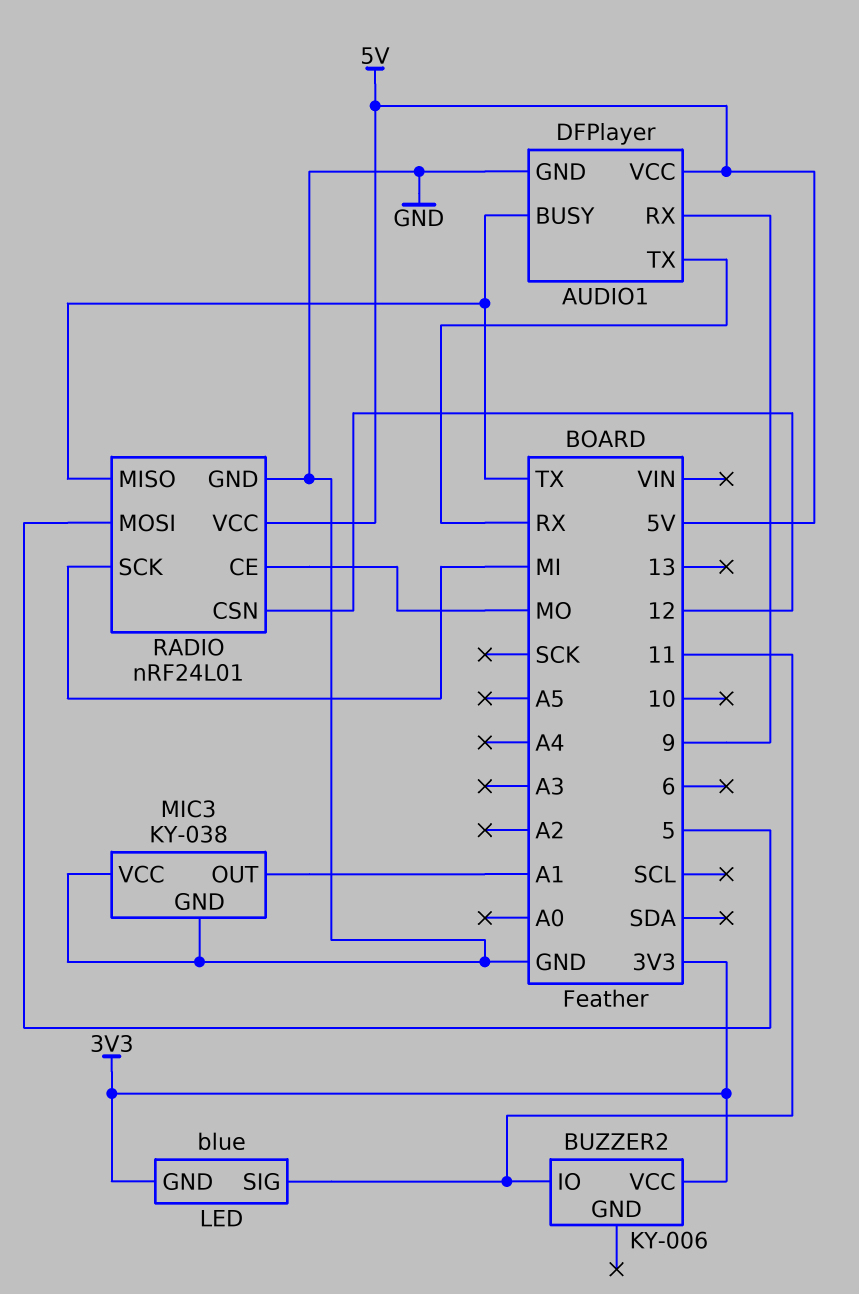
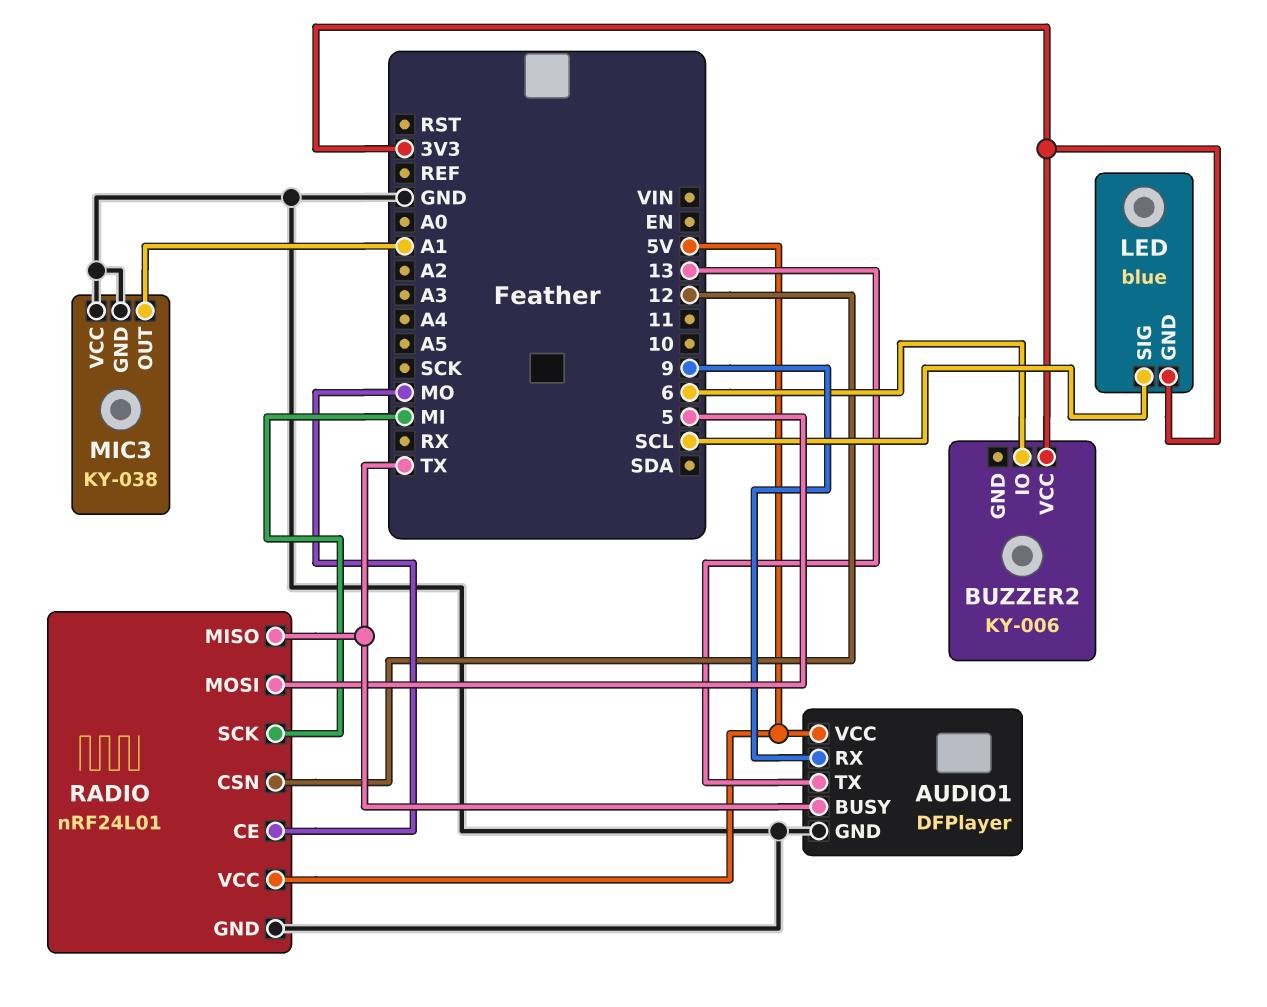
AUDIO1 pin TX: RX -> 13
BUZZER2 pin IO: 11 -> 6
LED pin SIG: 11 -> SCL

